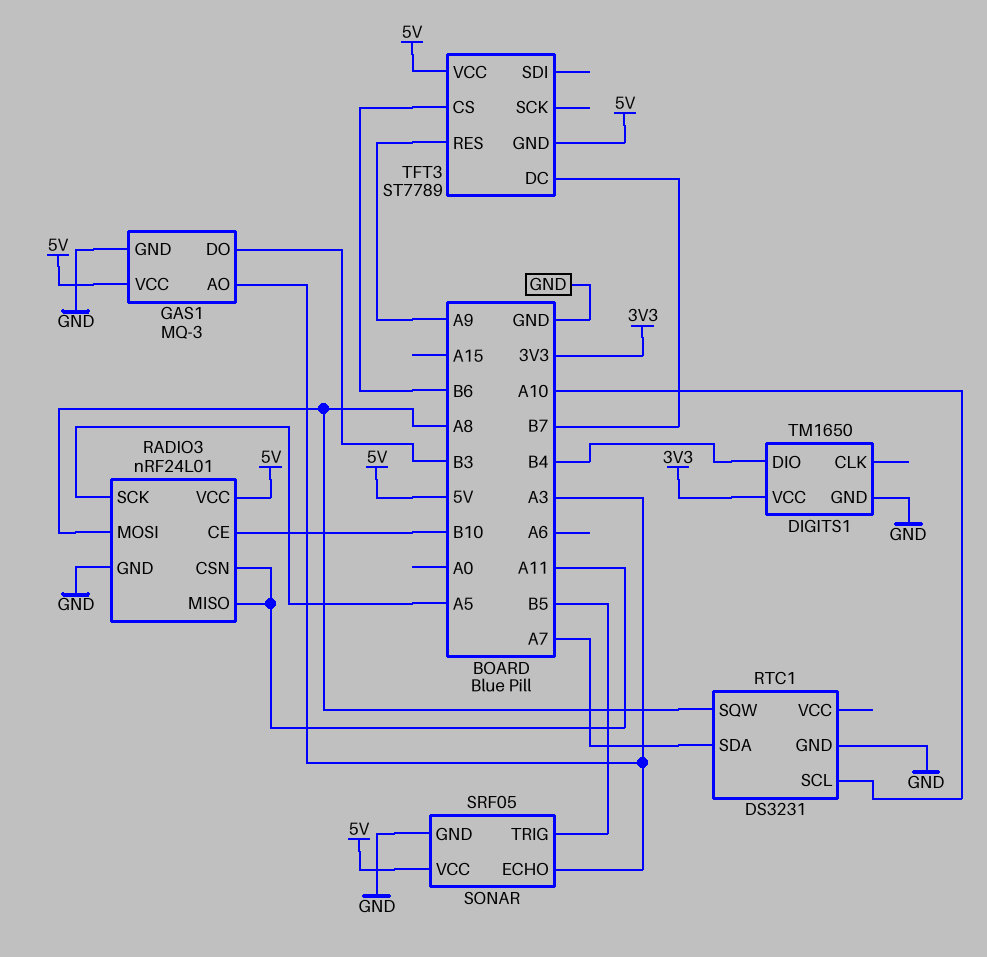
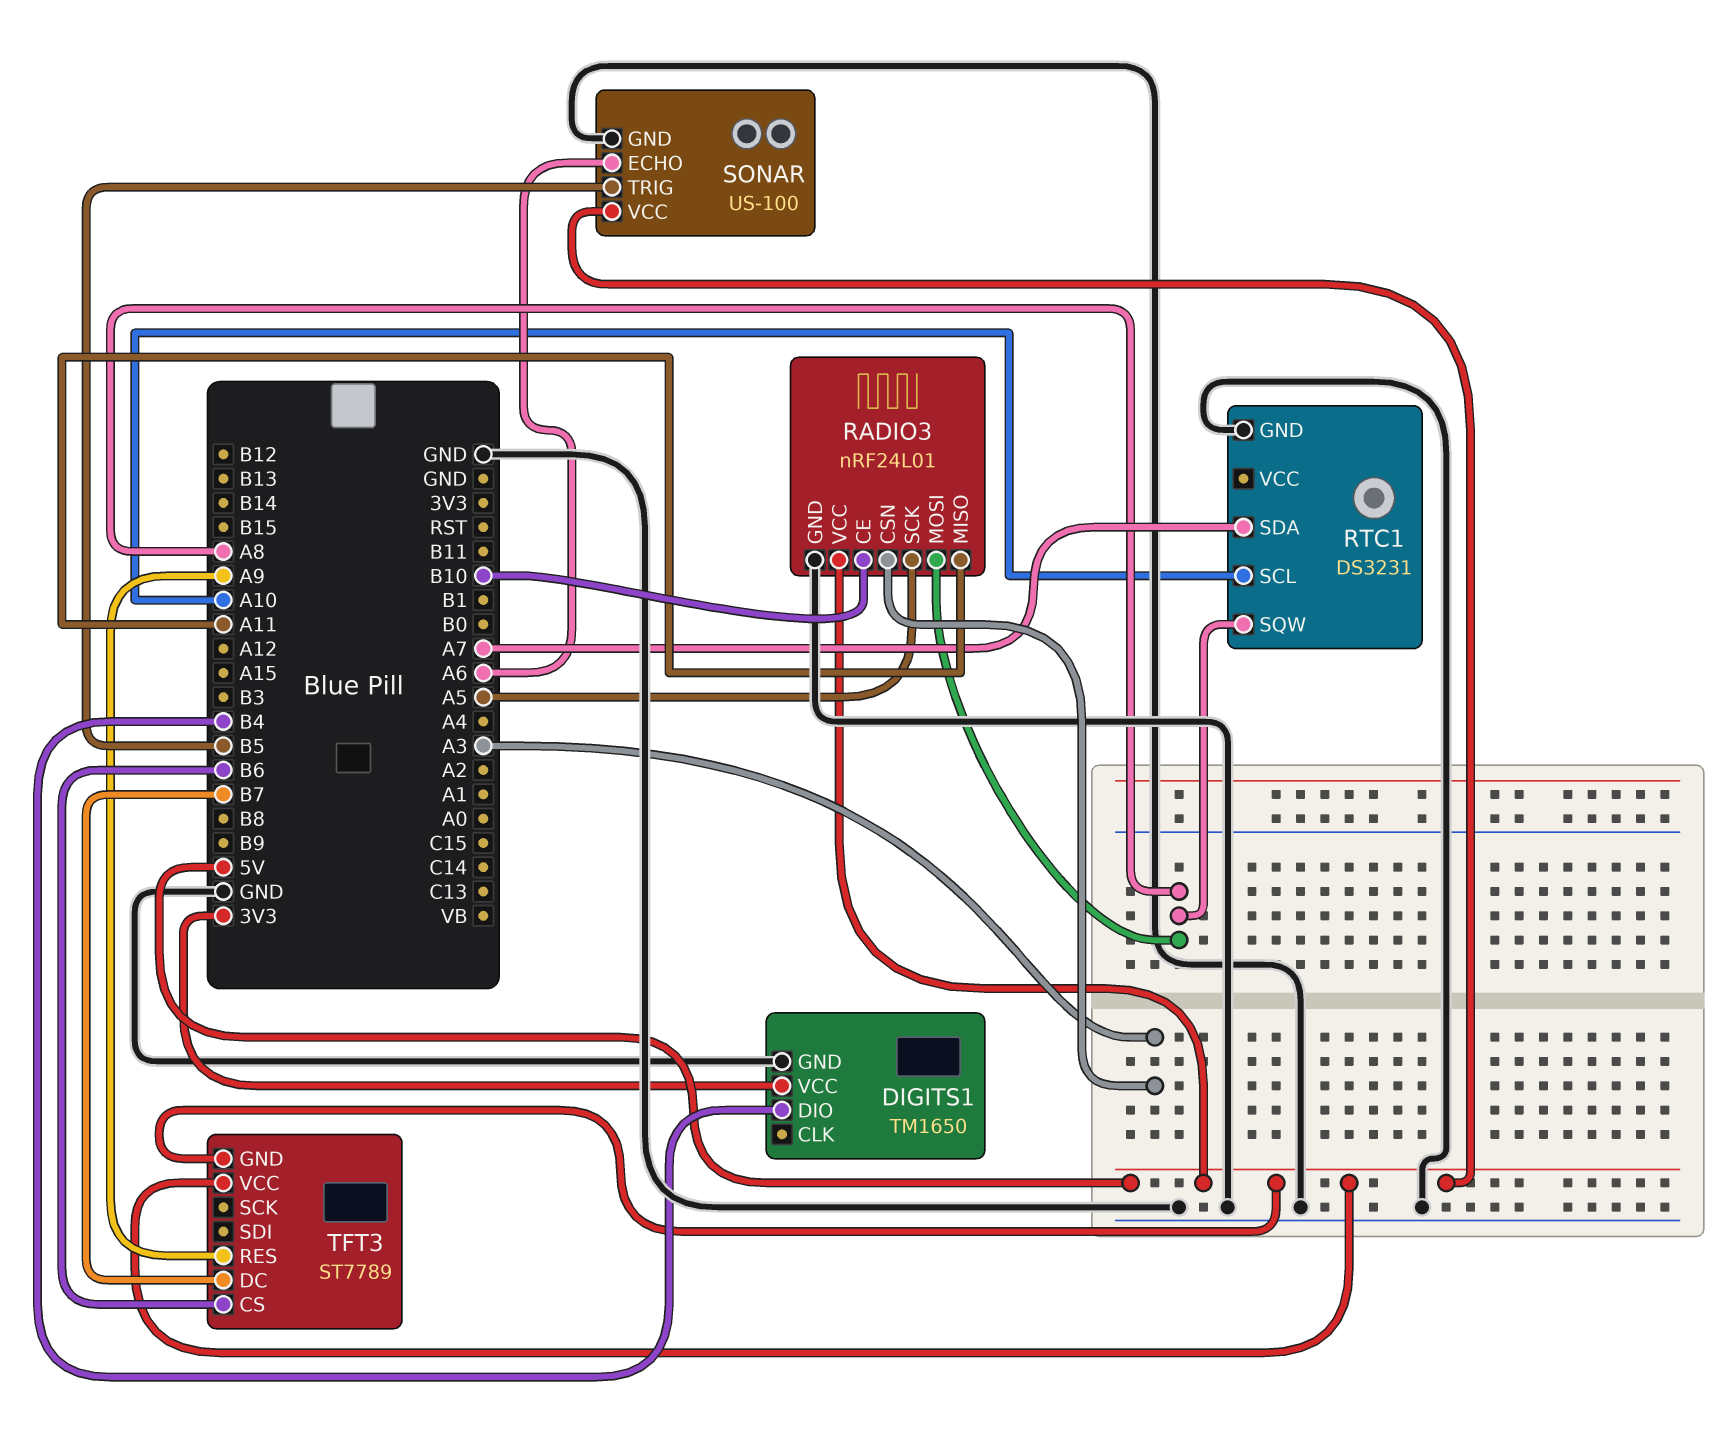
GAS1: MQ-3 -> none
GAS1 pin AO: A3 -> none
GAS1 pin DO: B3 -> none
GAS1 pin GND: GND -> none
GAS1 pin VCC: 5V -> none
RADIO3 pin CSN: A11 -> A3
SONAR: SRF05 -> US-100
SONAR pin ECHO: A3 -> A6

